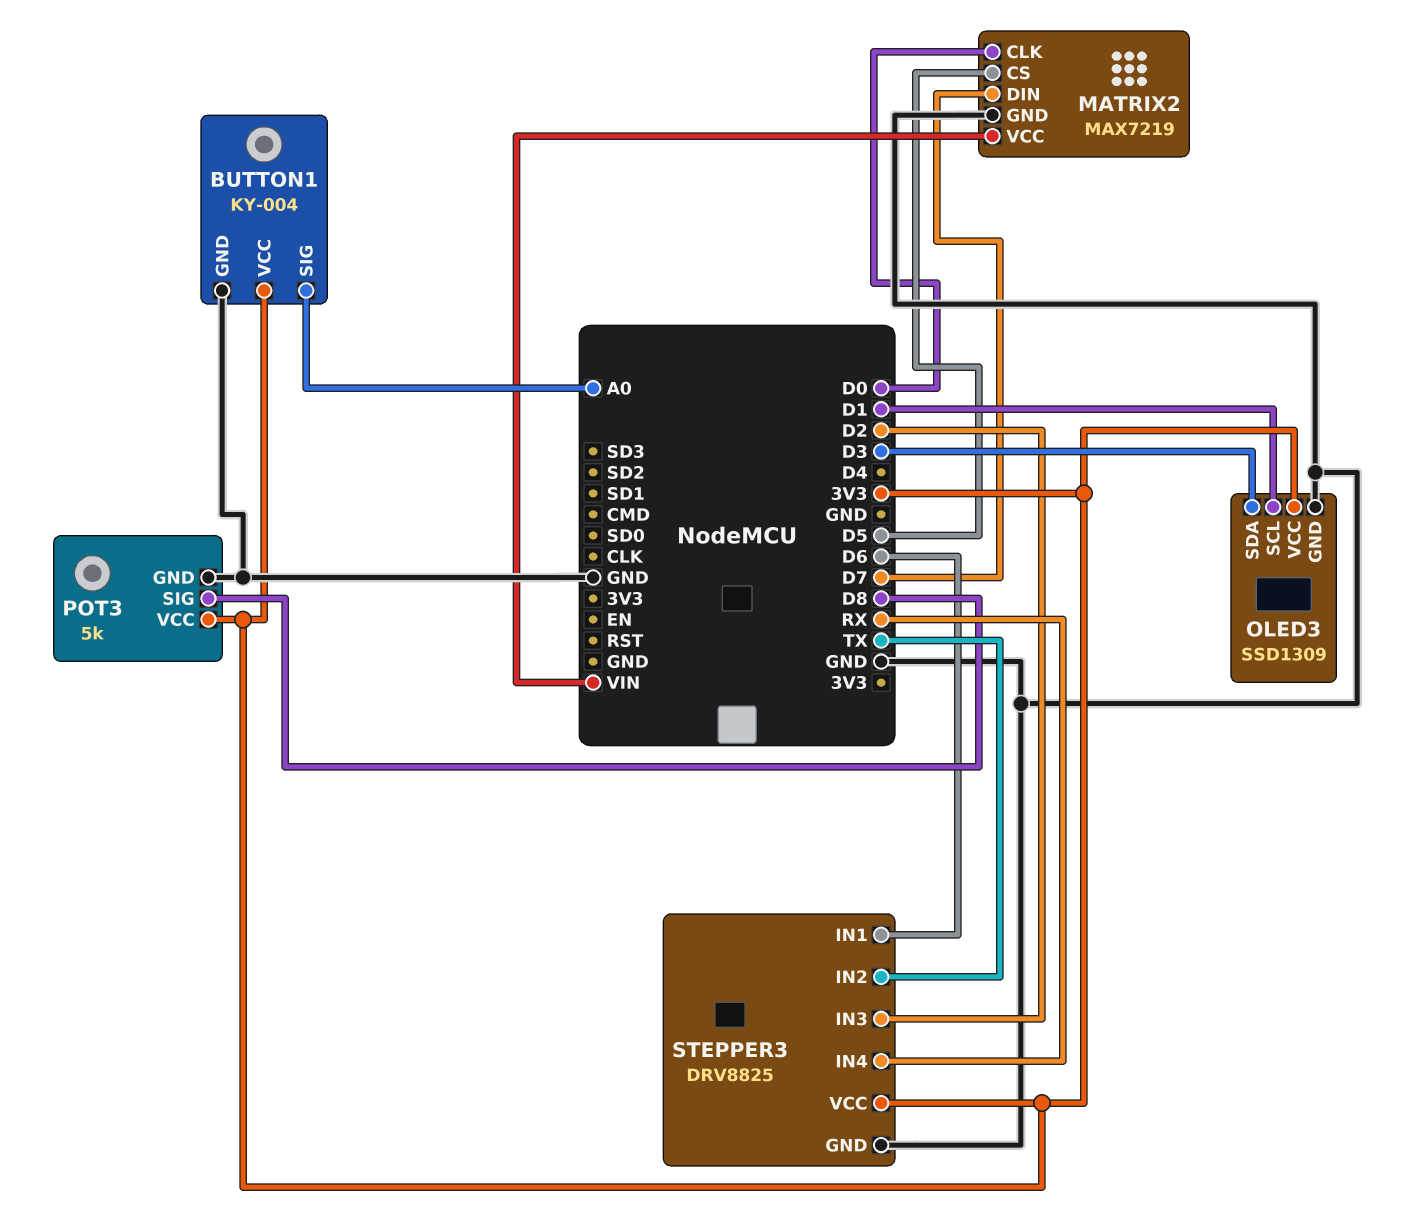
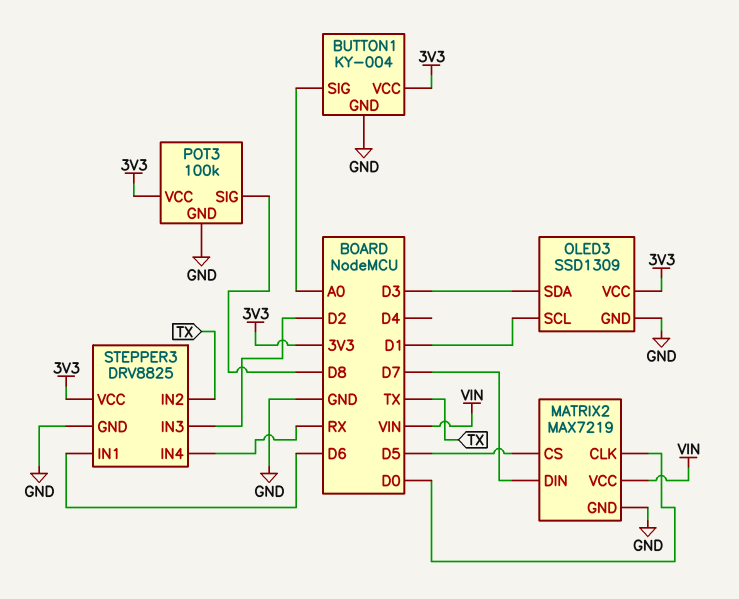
POT3: 5k -> 100k

